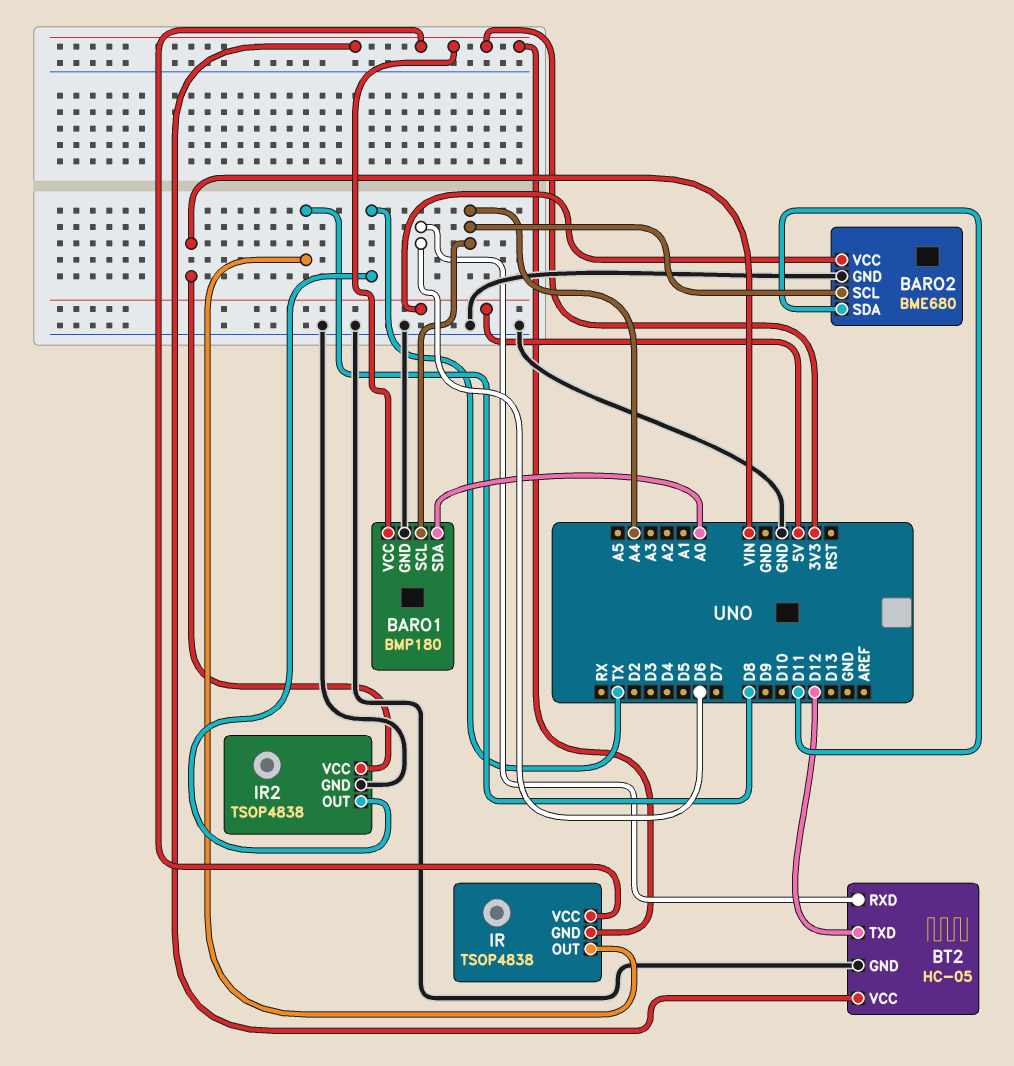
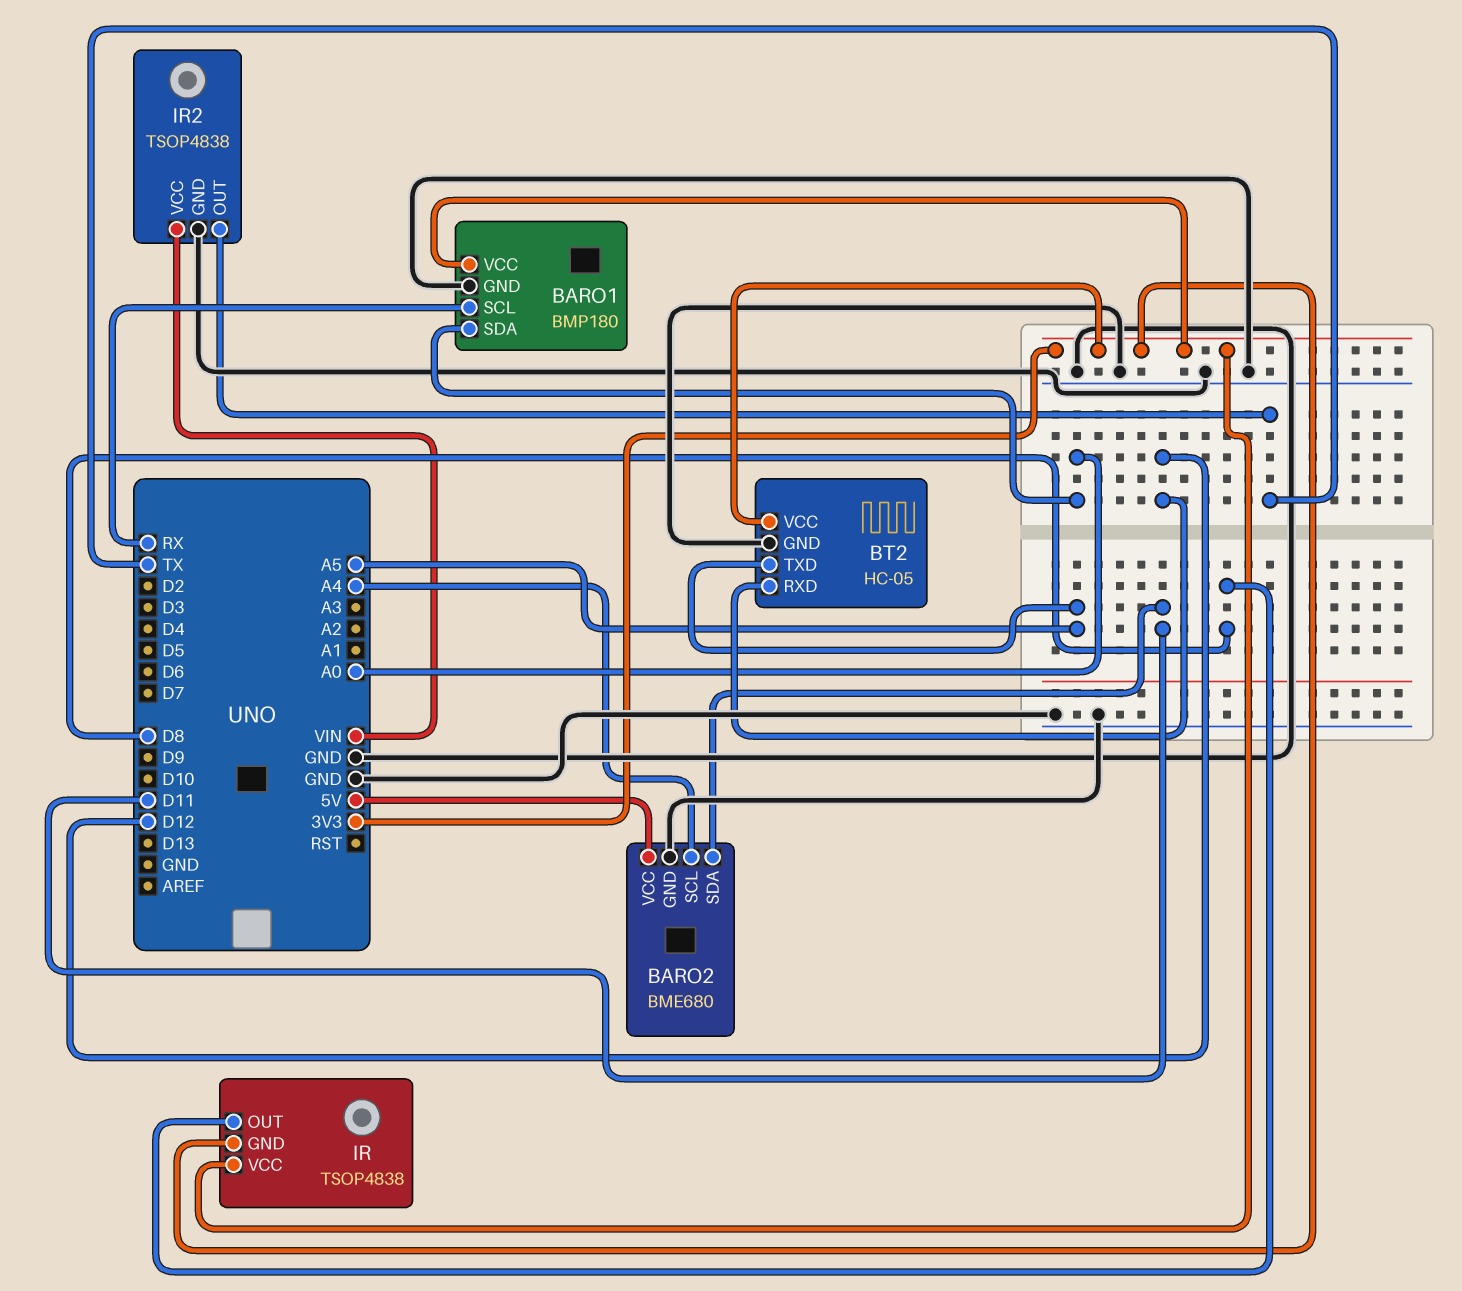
BARO1 pin SCL: A4 -> RX
BT2 pin RXD: D6 -> D12
BT2 pin TXD: D12 -> A5

